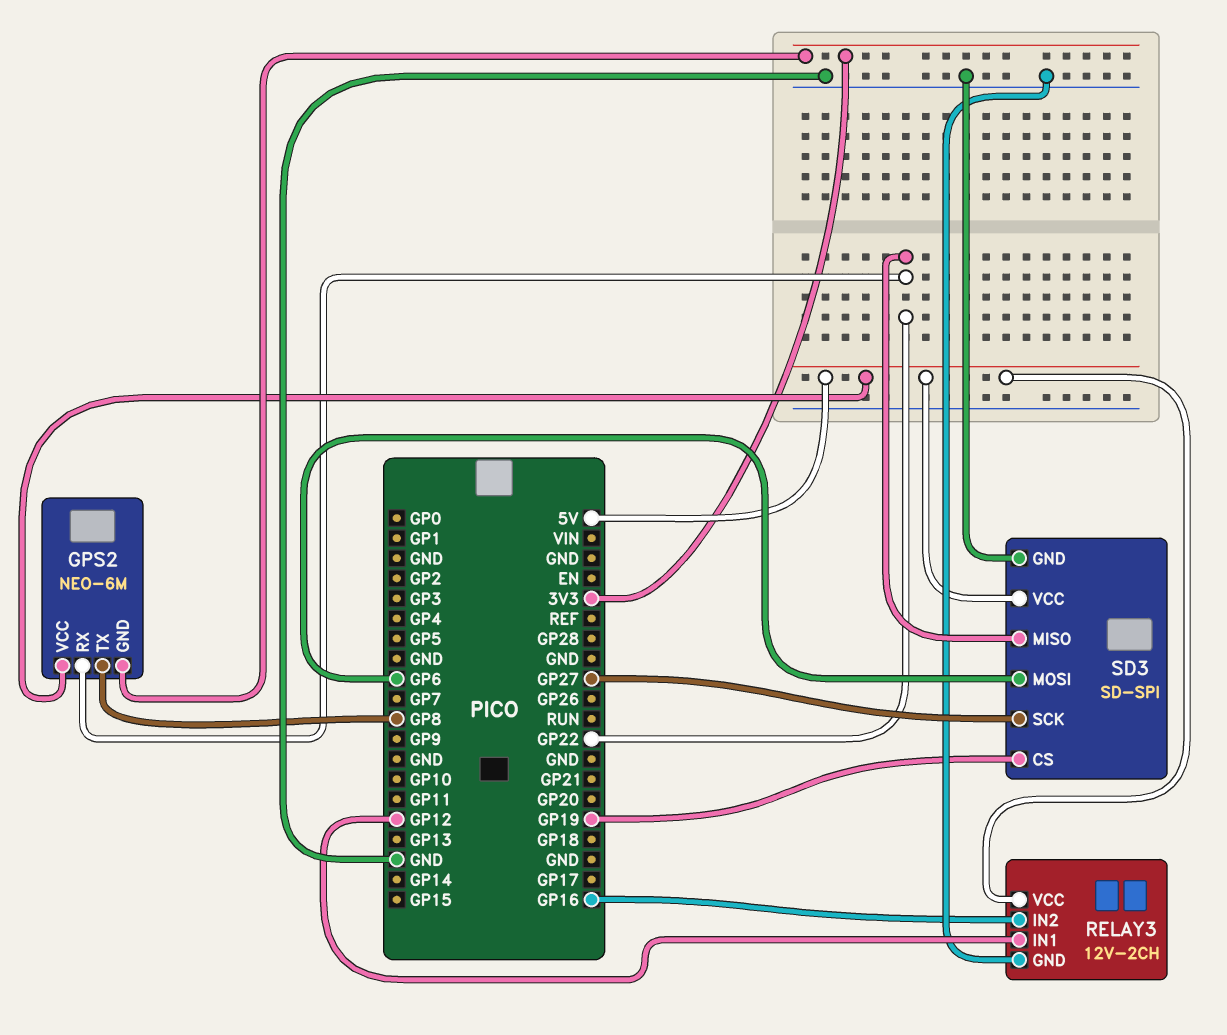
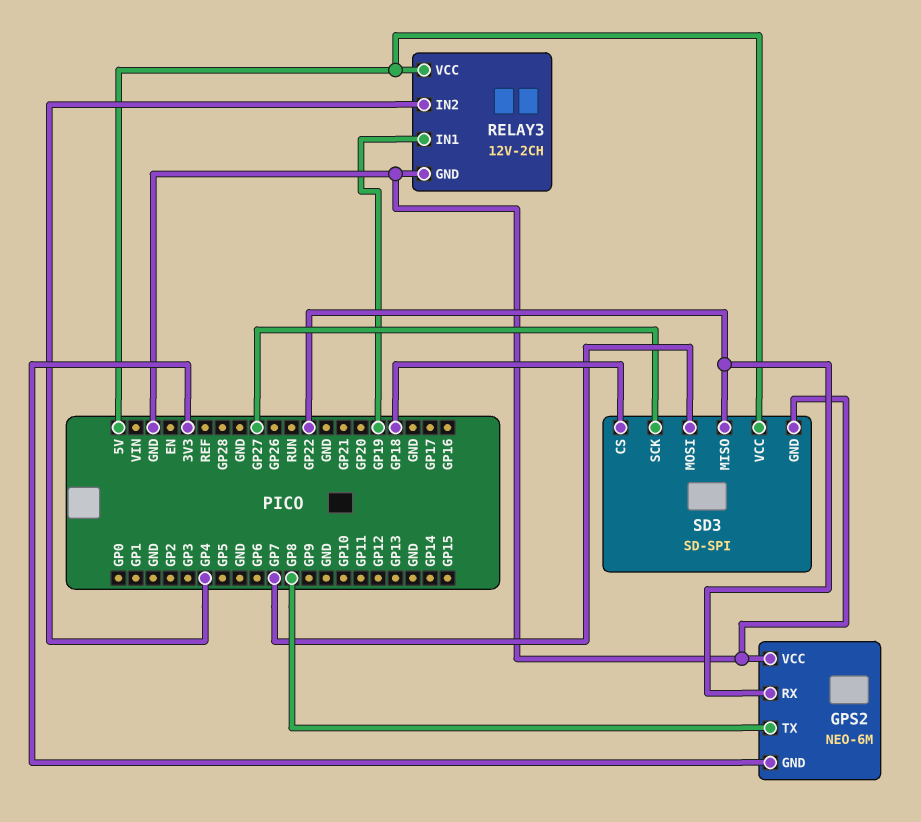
GPS2 pin VCC: 5V -> GND
RELAY3 pin IN1: GP12 -> GP19
RELAY3 pin IN2: GP16 -> GP4
SD3 pin CS: GP19 -> GP18
SD3 pin MOSI: GP6 -> GP7

